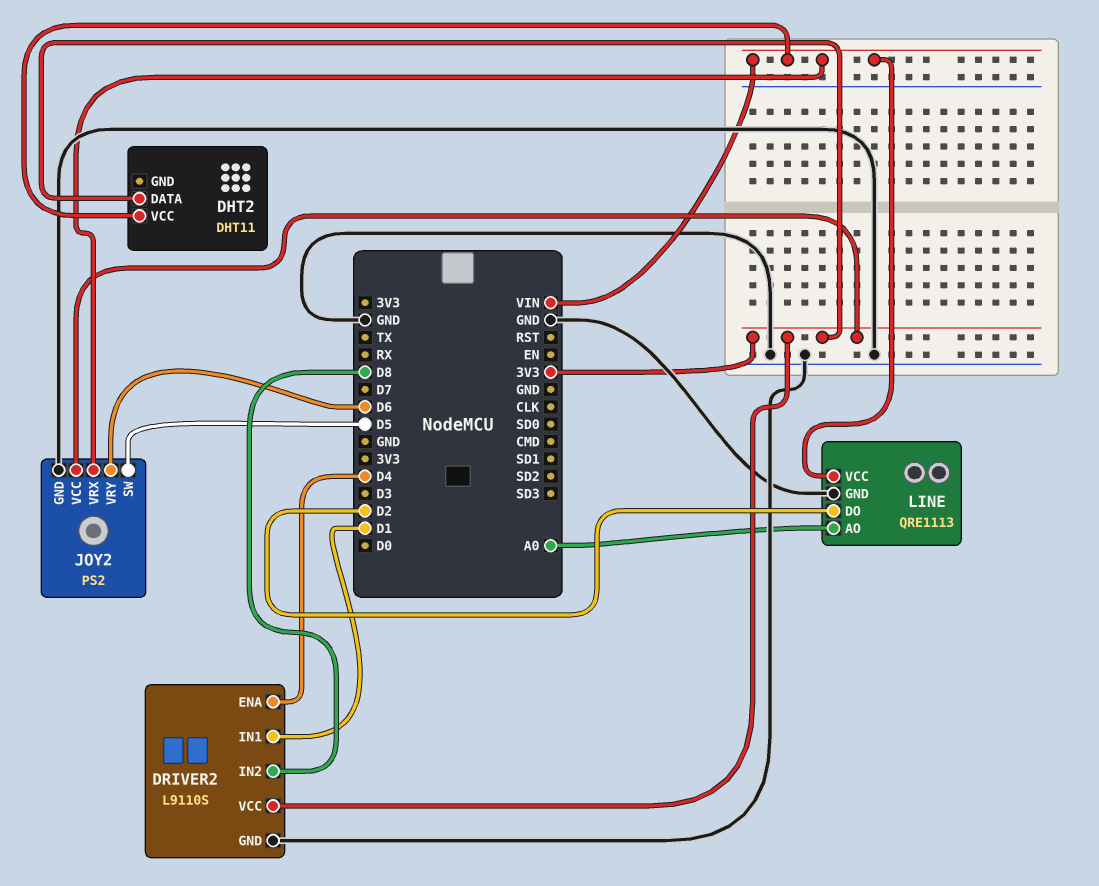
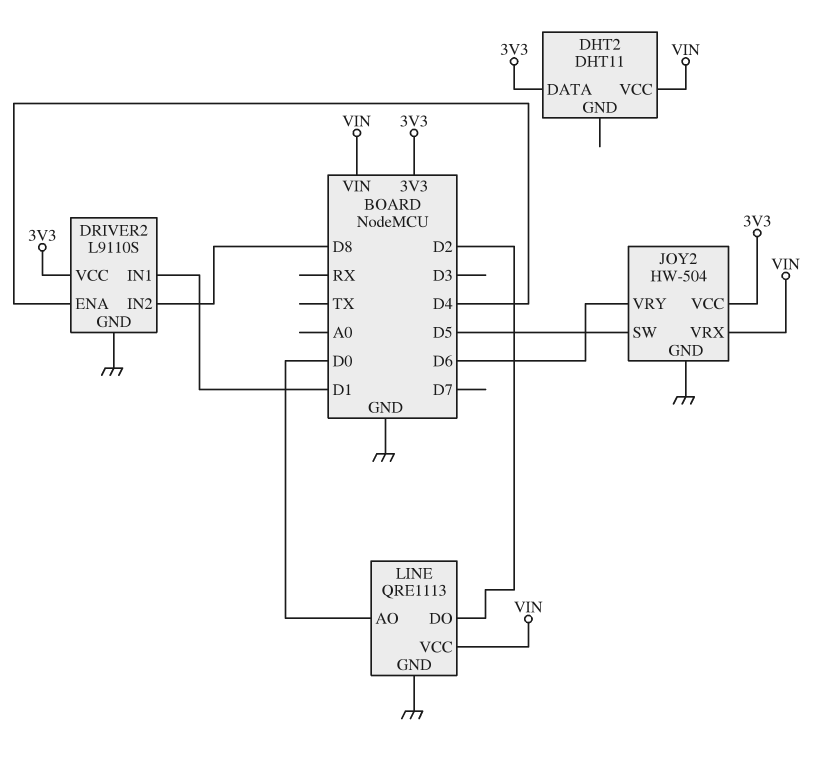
JOY2: PS2 -> HW-504
LINE pin AO: A0 -> D0

